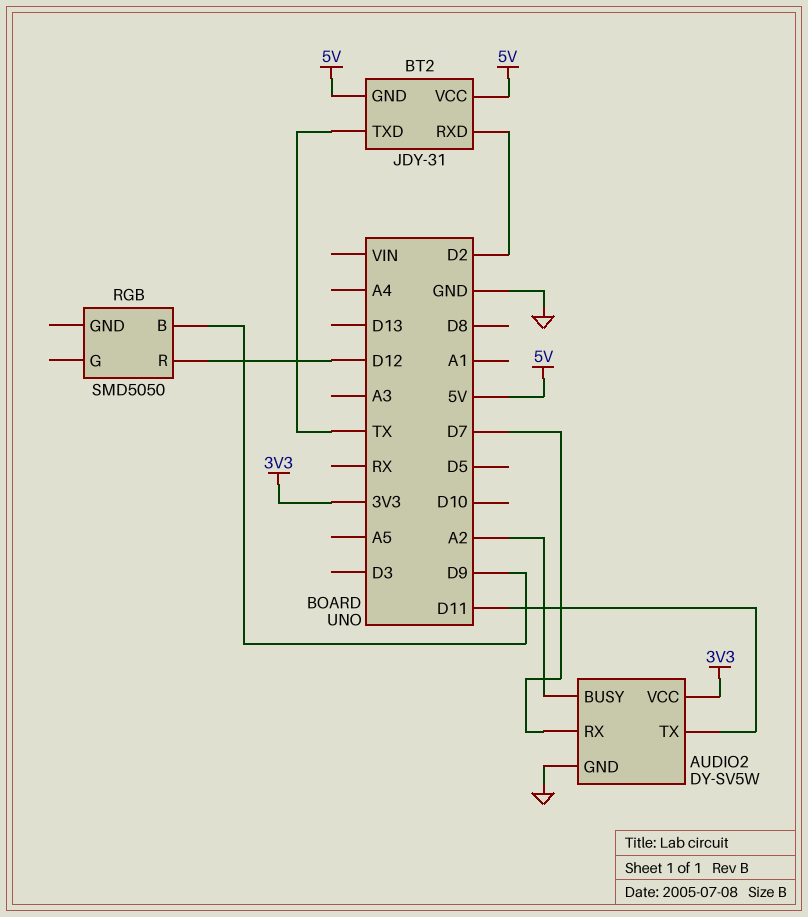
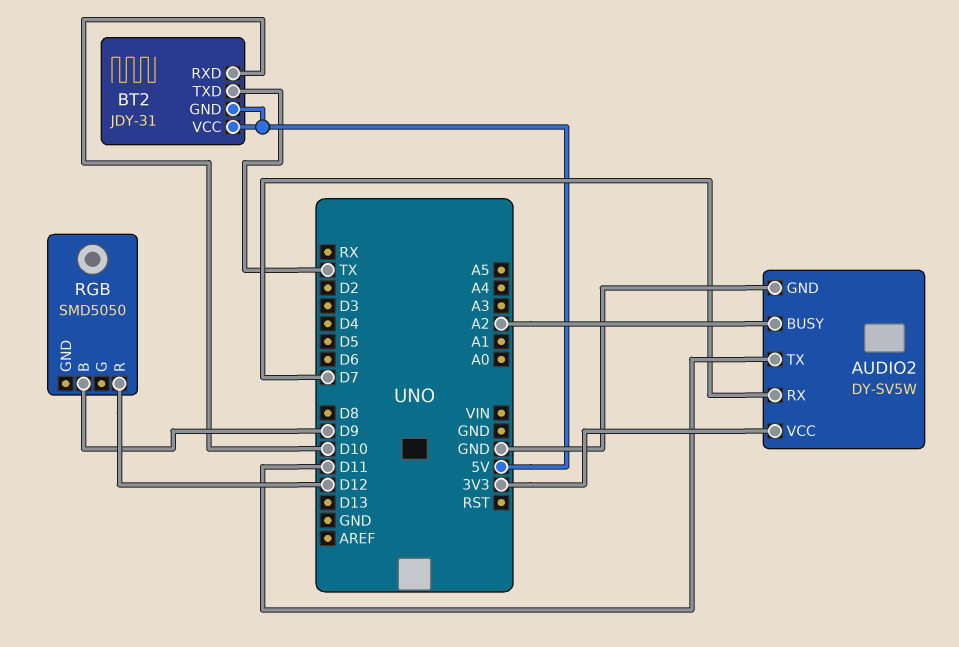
BT2 pin RXD: D2 -> D10

